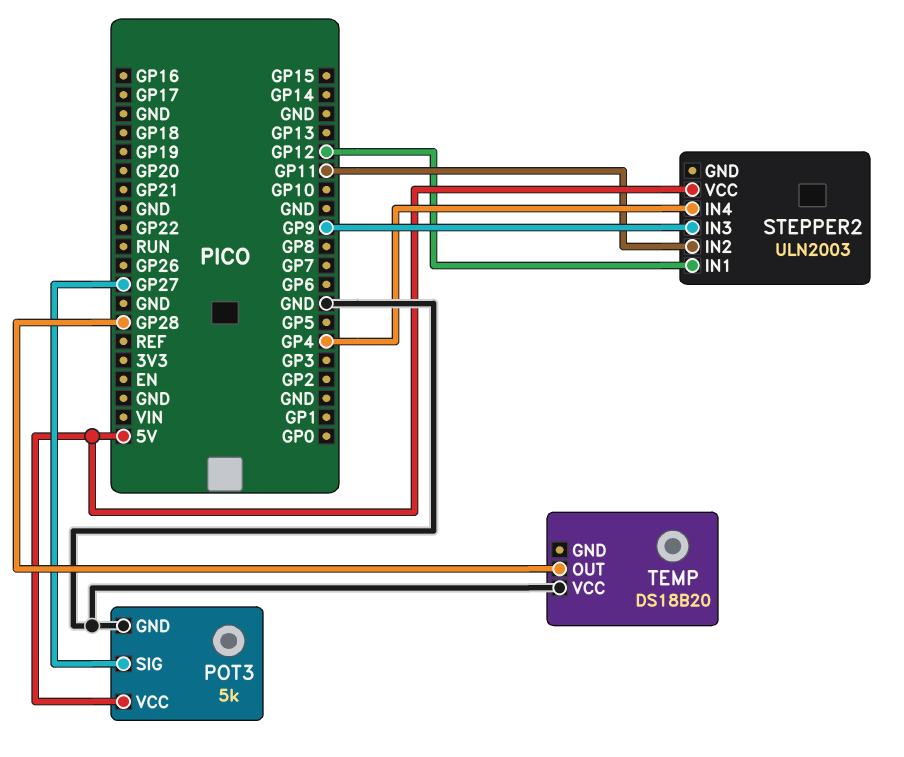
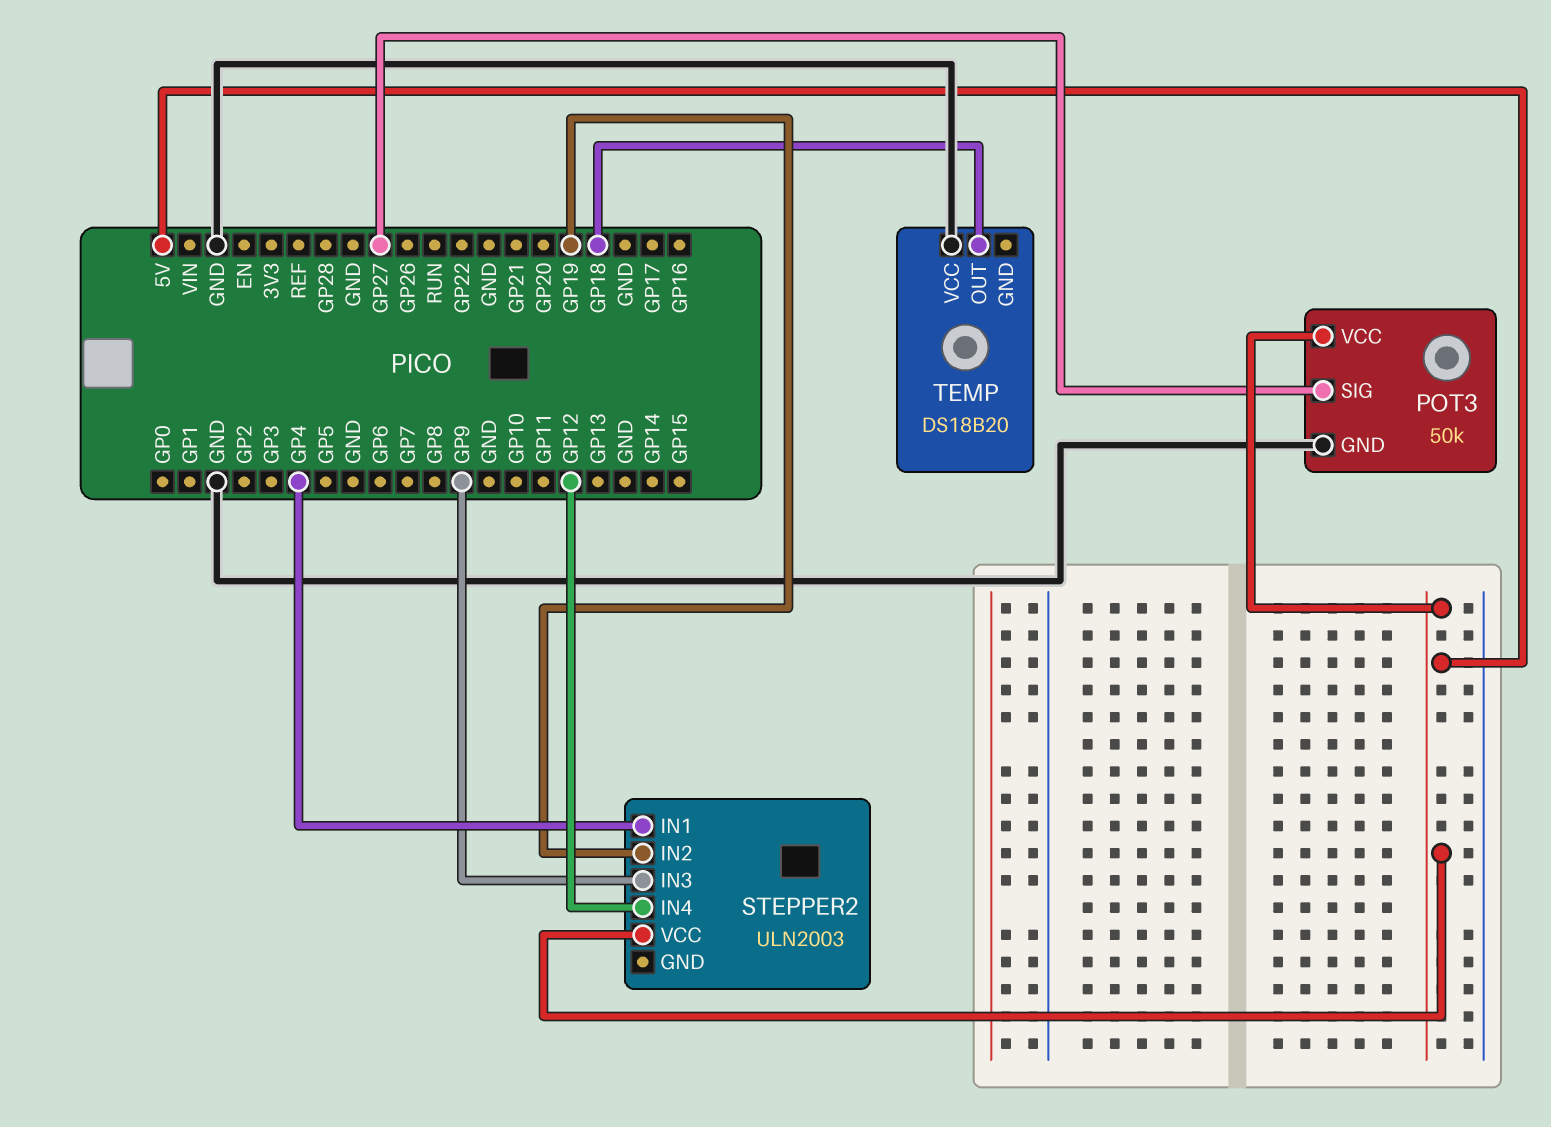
POT3: 5k -> 50k
STEPPER2 pin IN1: GP12 -> GP4
STEPPER2 pin IN2: GP11 -> GP19
STEPPER2 pin IN4: GP4 -> GP12
TEMP pin OUT: GP28 -> GP18

